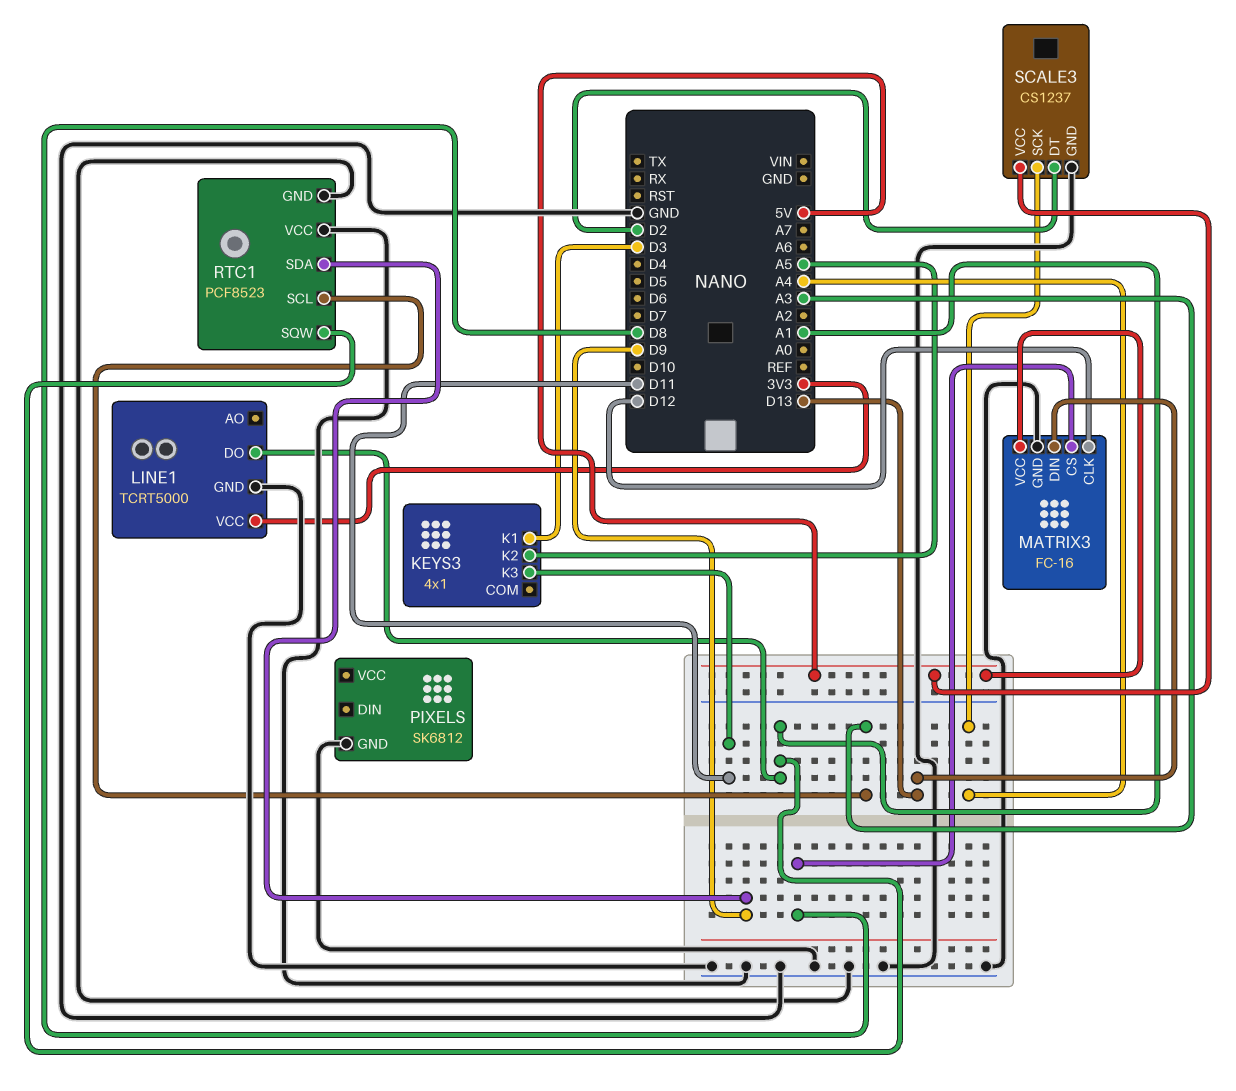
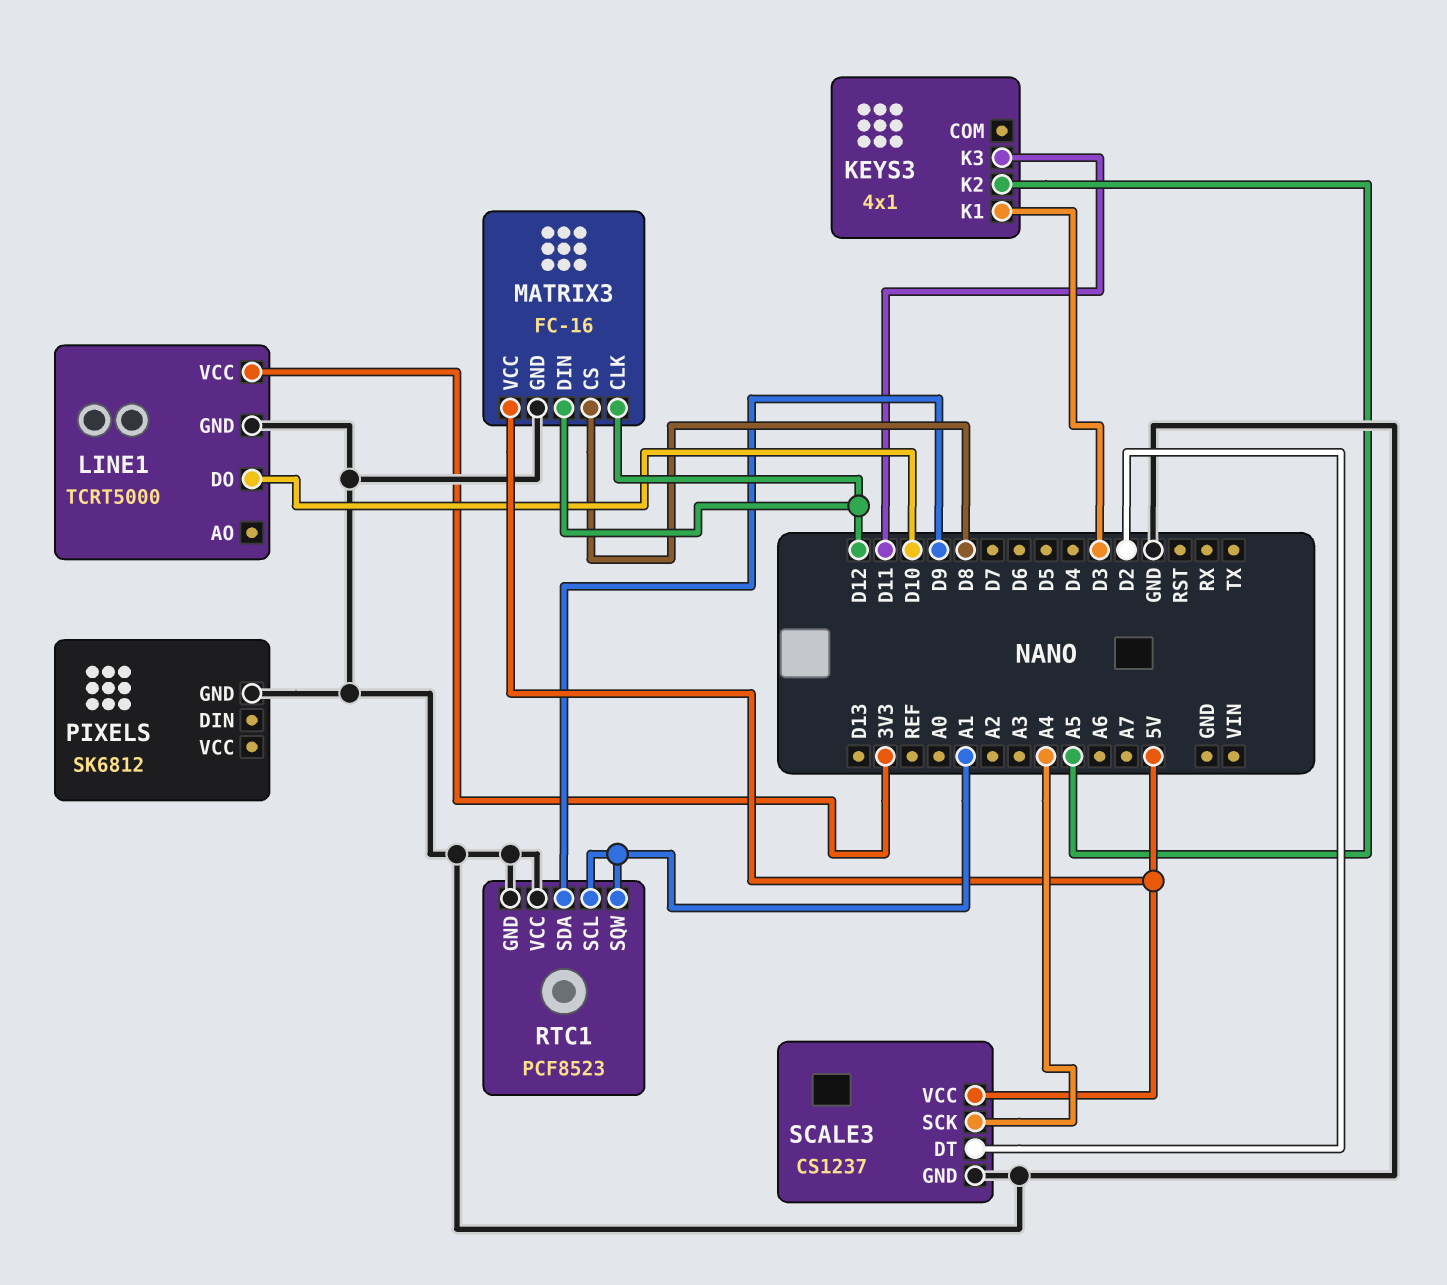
LINE1 pin DO: A1 -> D10
MATRIX3 pin DIN: D13 -> D12
RTC1 pin SCL: A3 -> A1

